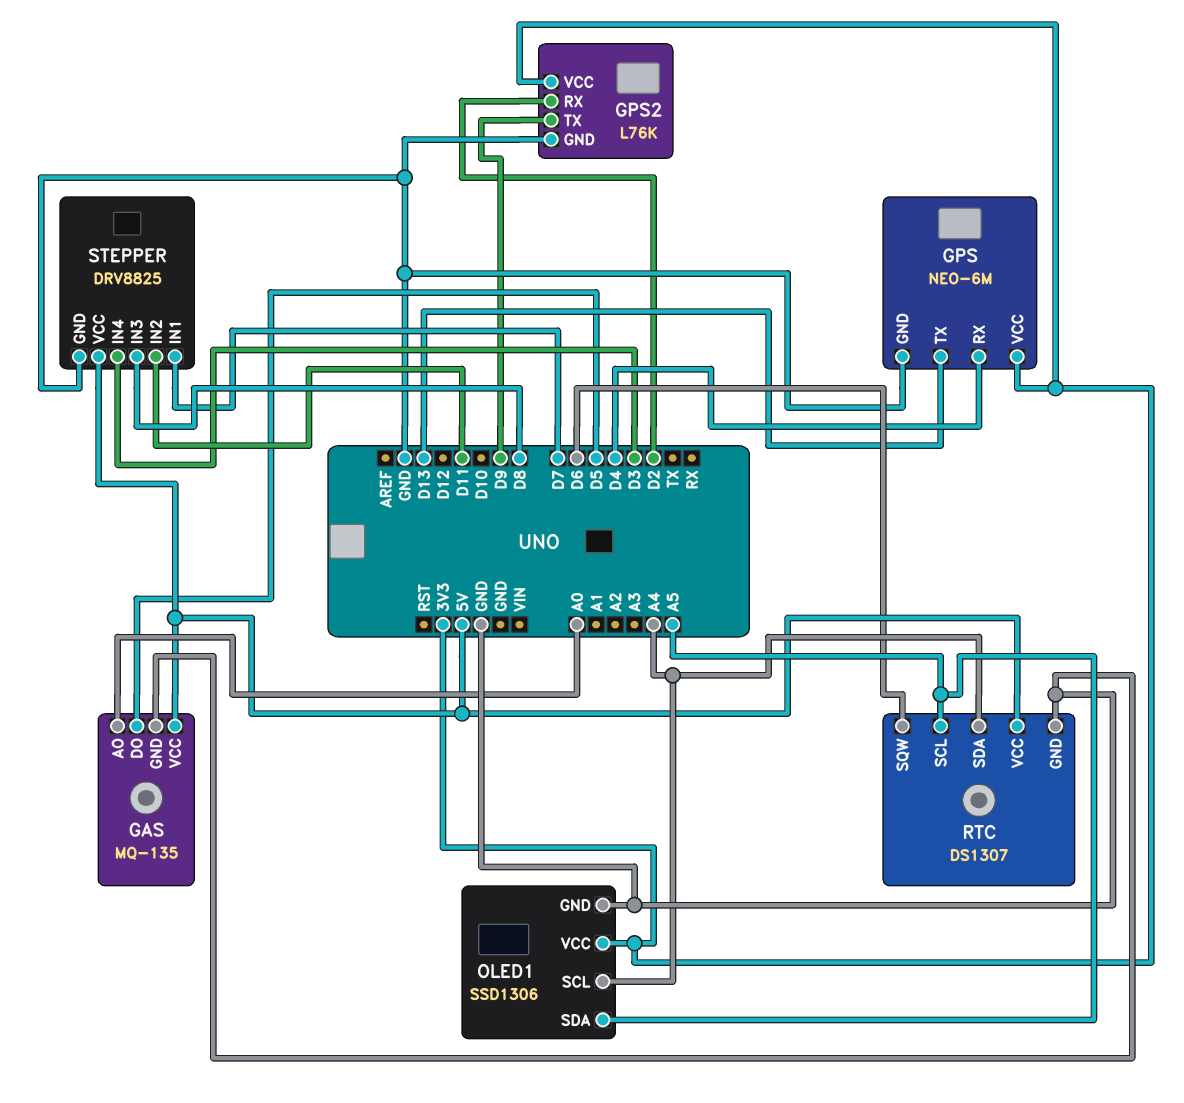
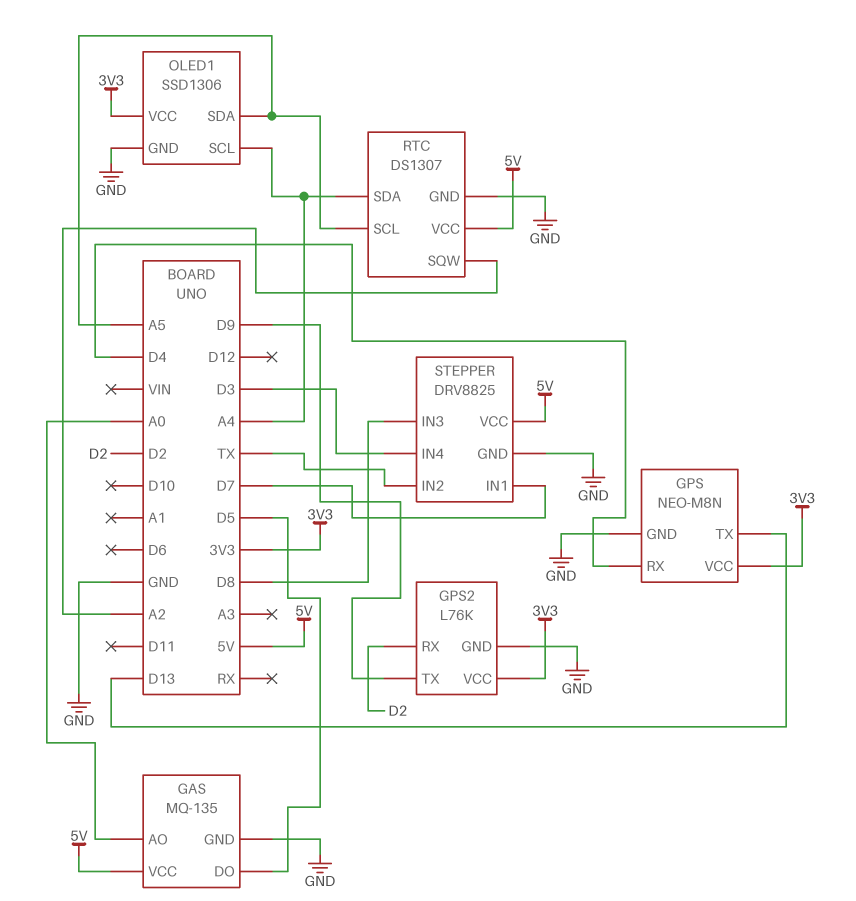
GPS: NEO-6M -> NEO-M8N
RTC pin SQW: D6 -> A2
STEPPER pin IN2: D11 -> TX

